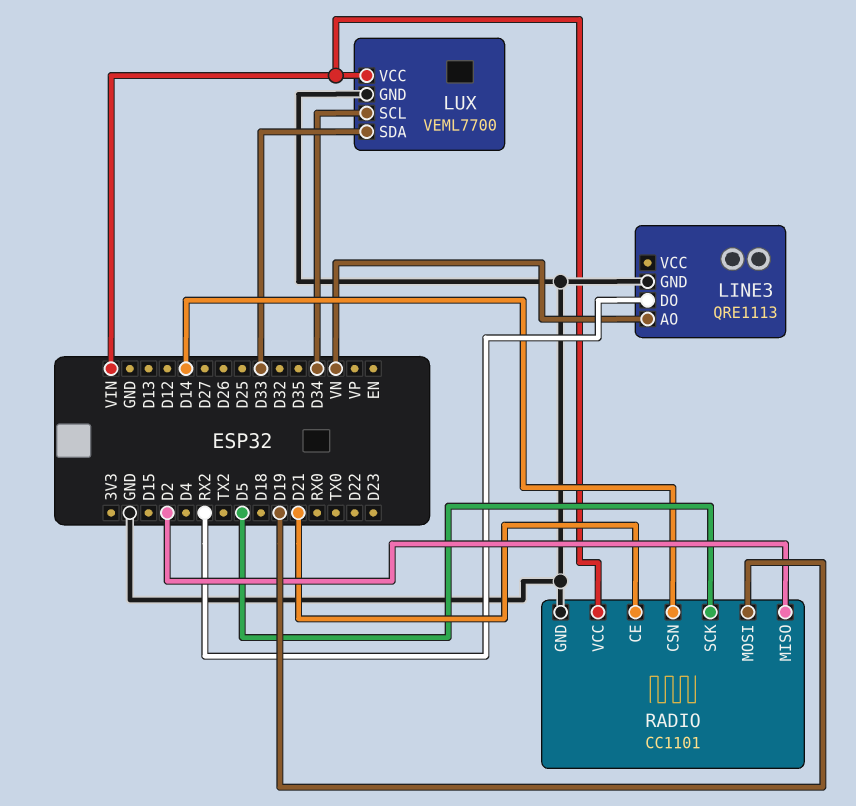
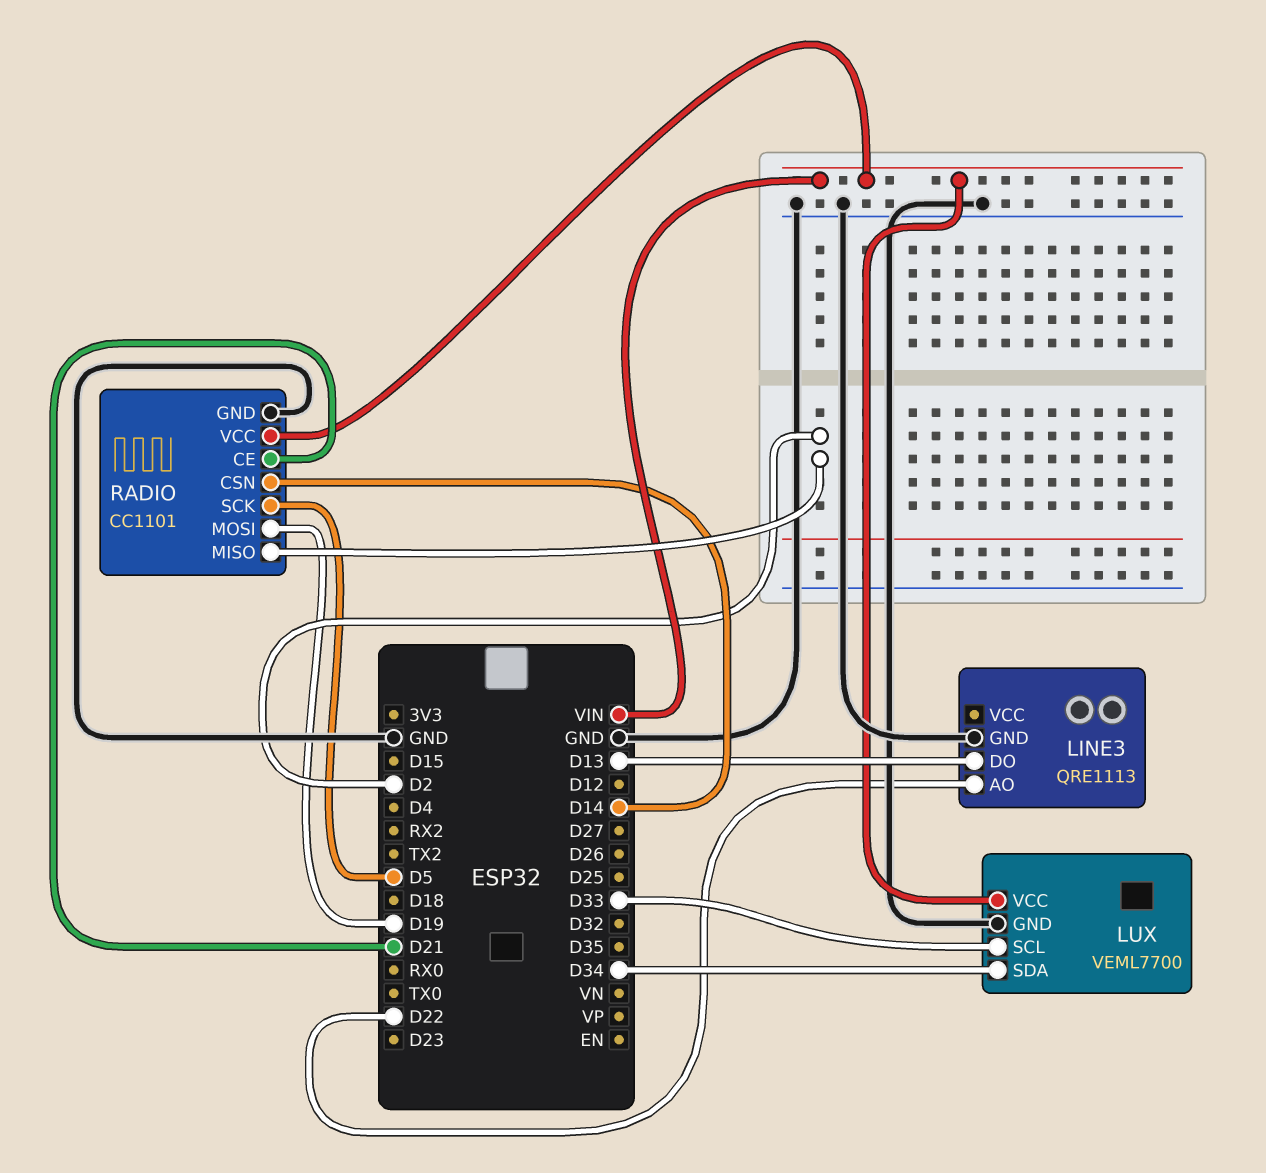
LINE3 pin AO: VN -> D22
LINE3 pin DO: RX2 -> D13
LUX pin SCL: D34 -> D33
LUX pin SDA: D33 -> D34

